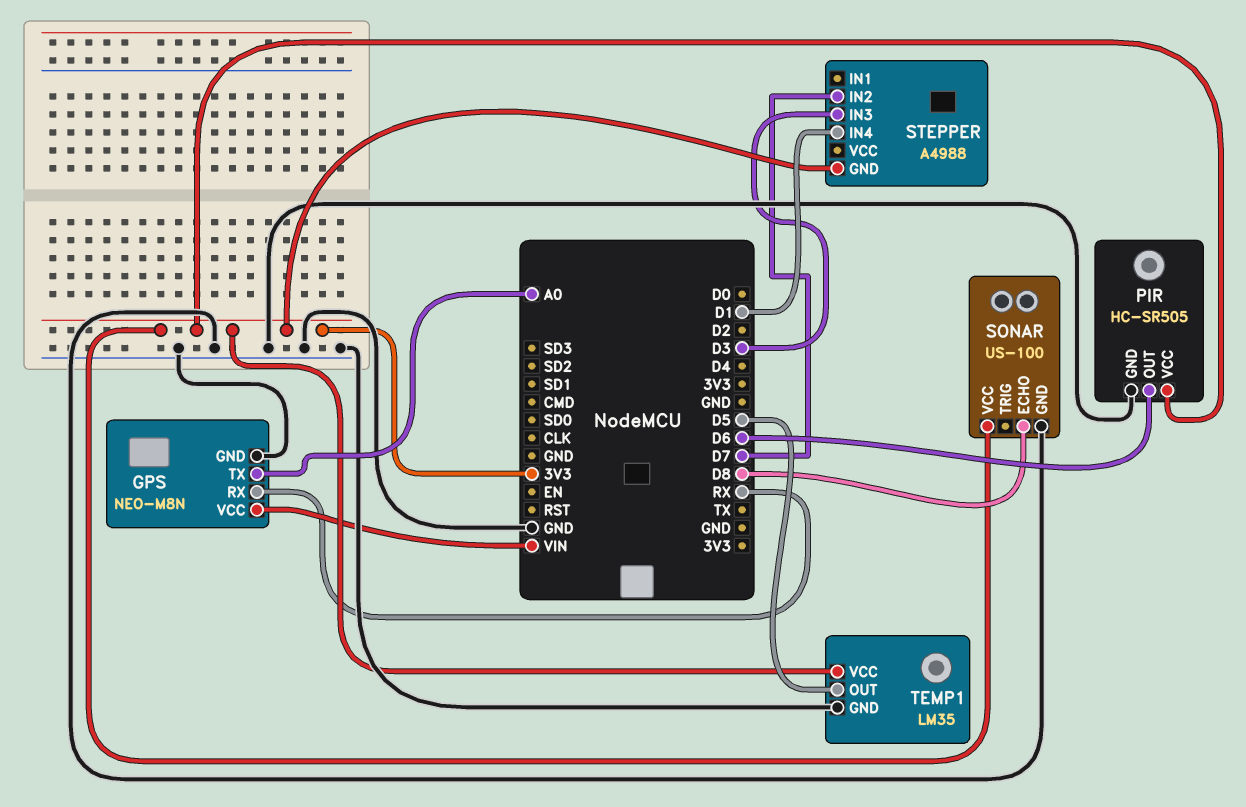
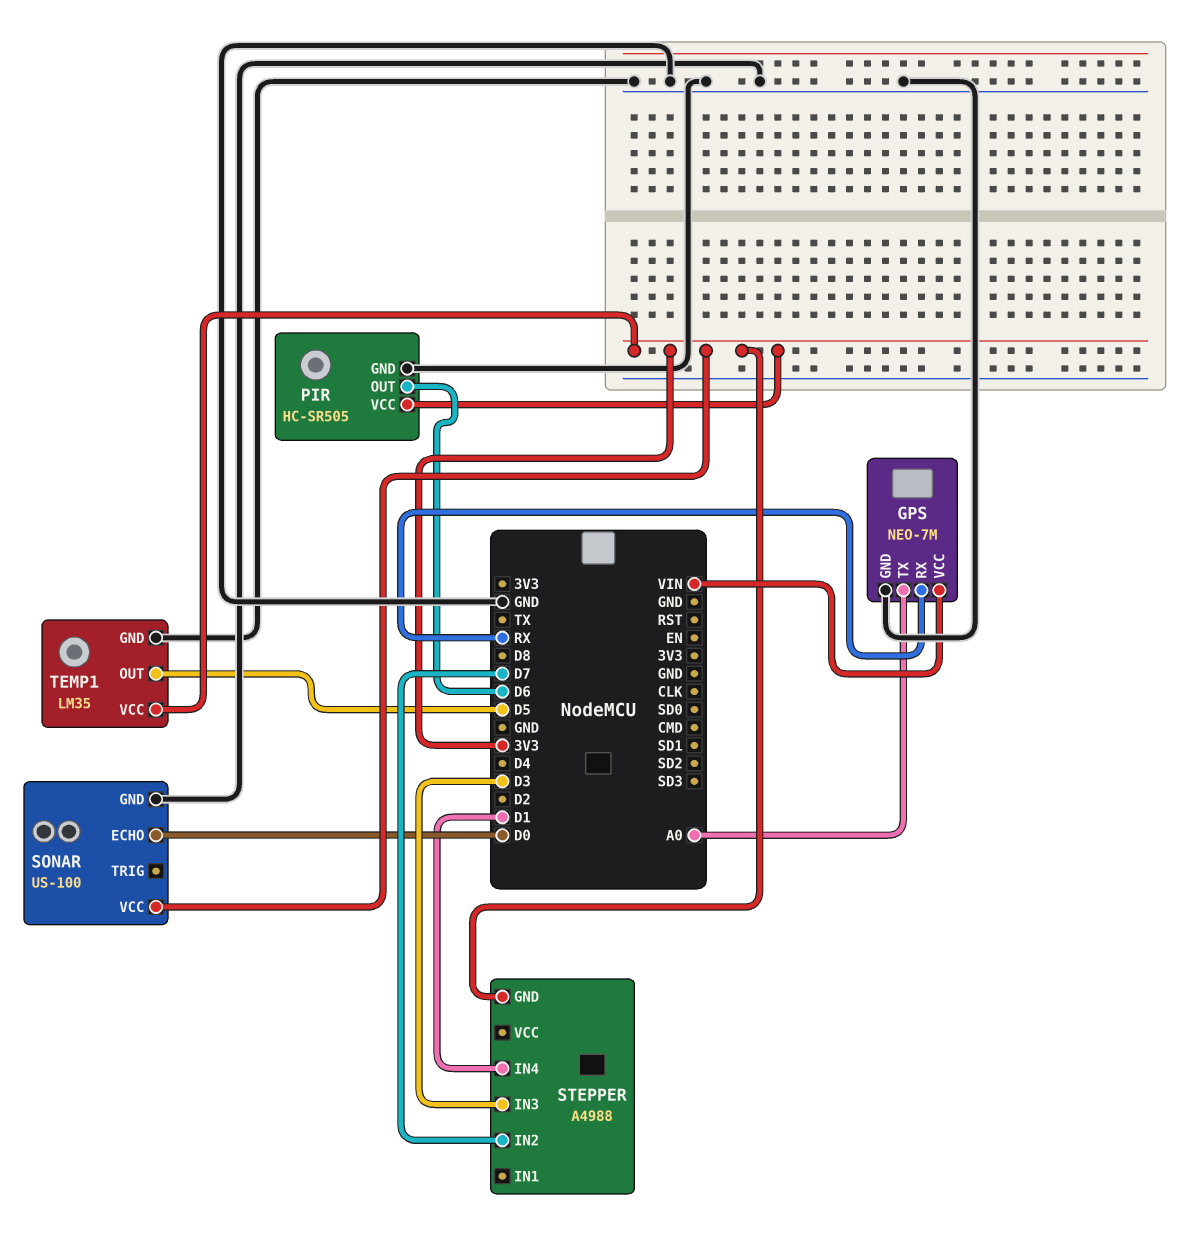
GPS: NEO-M8N -> NEO-7M
SONAR pin ECHO: D8 -> D0

